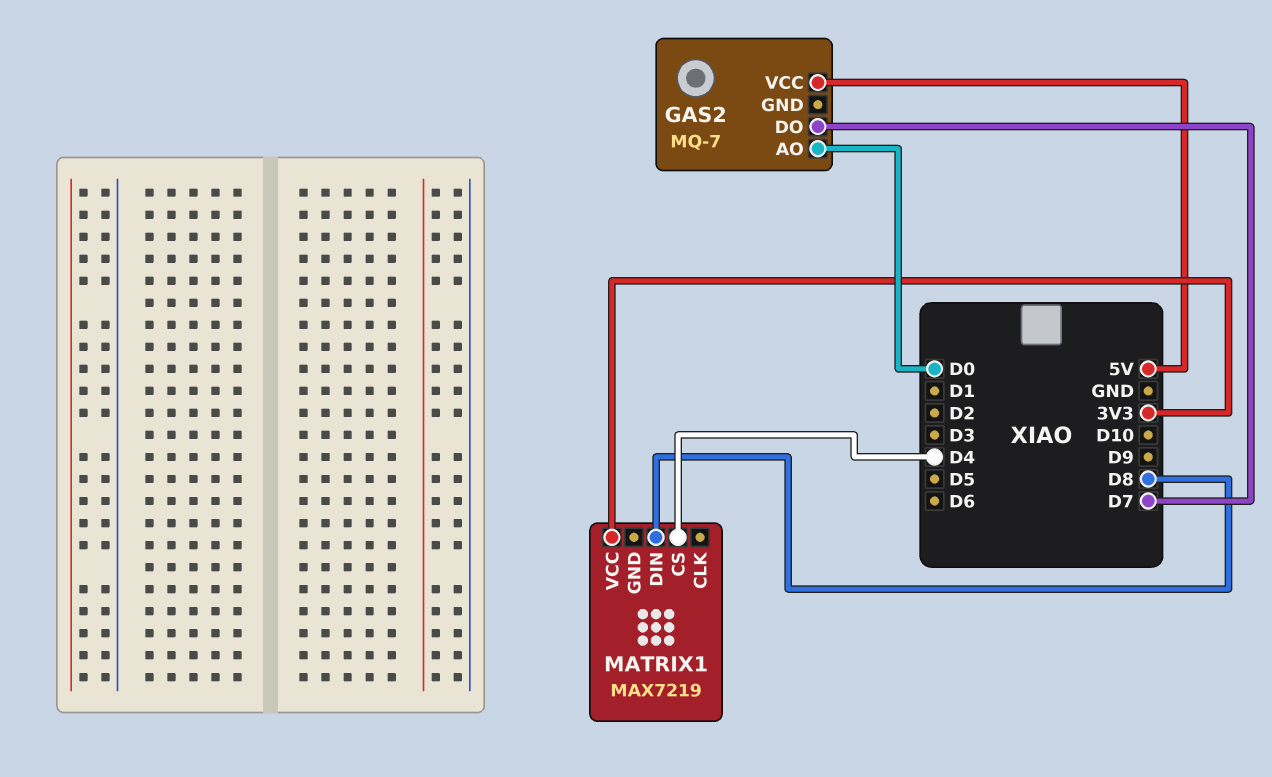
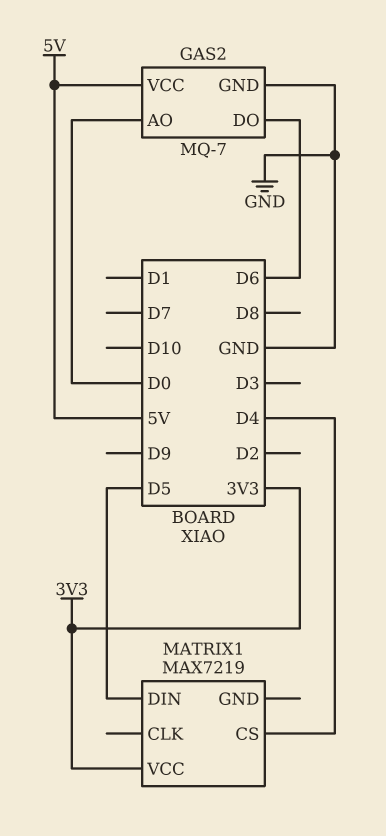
GAS2 pin DO: D7 -> D6
GAS2 pin GND: none -> GND
MATRIX1 pin DIN: D8 -> D5

